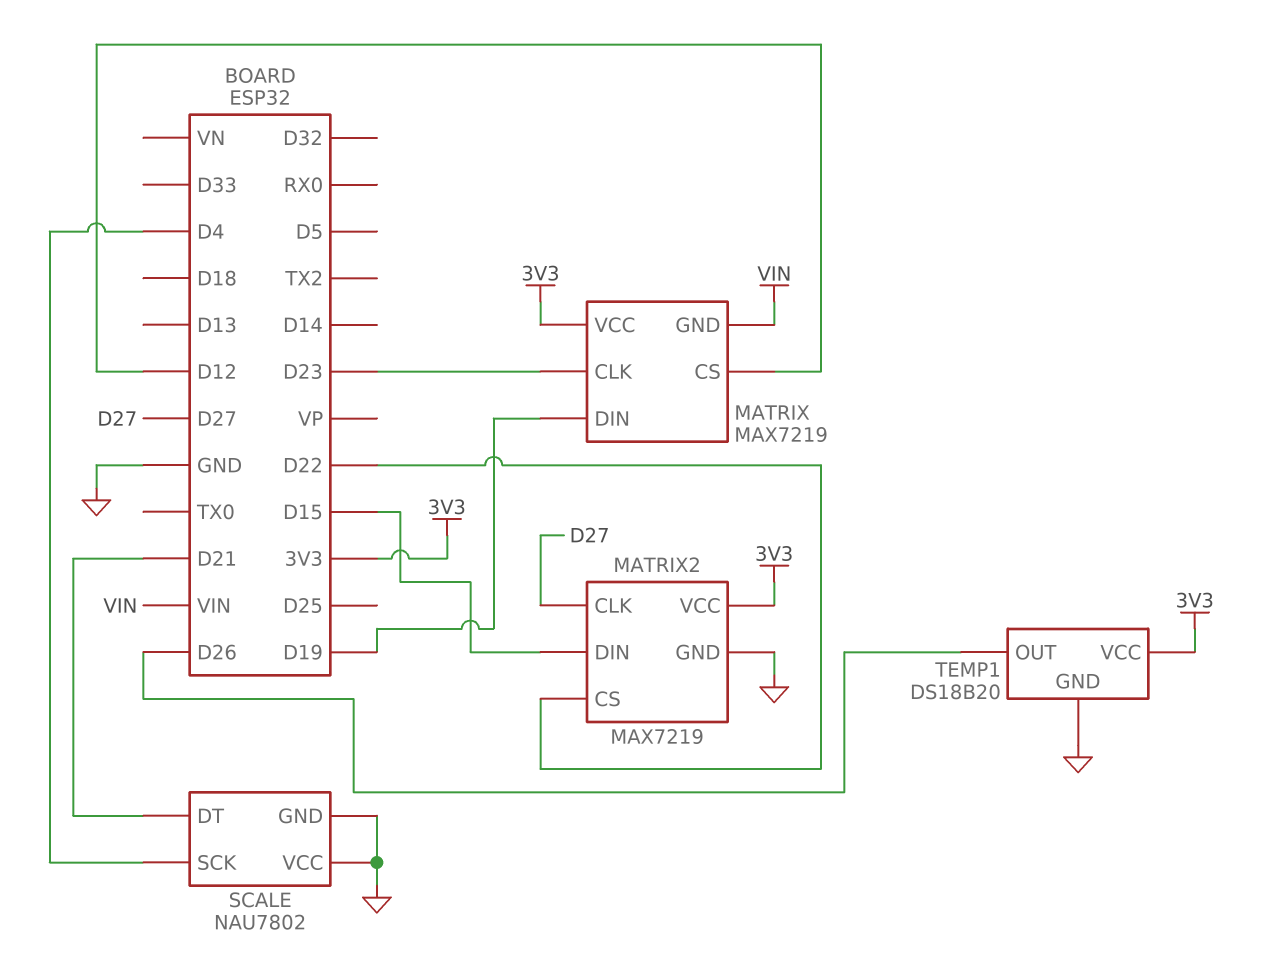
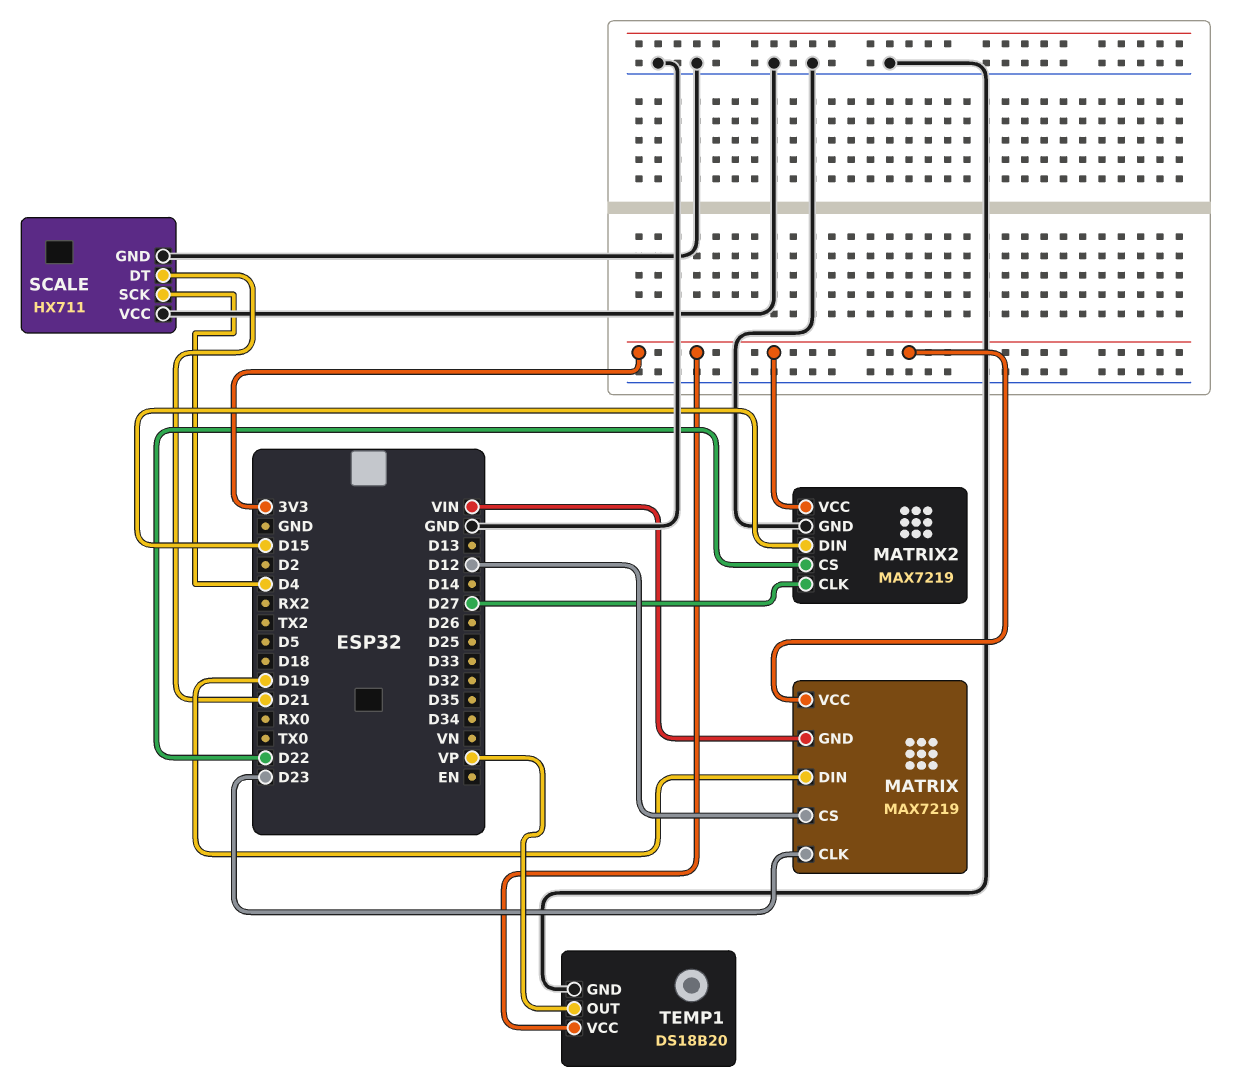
SCALE: NAU7802 -> HX711
TEMP1 pin OUT: D26 -> VP

